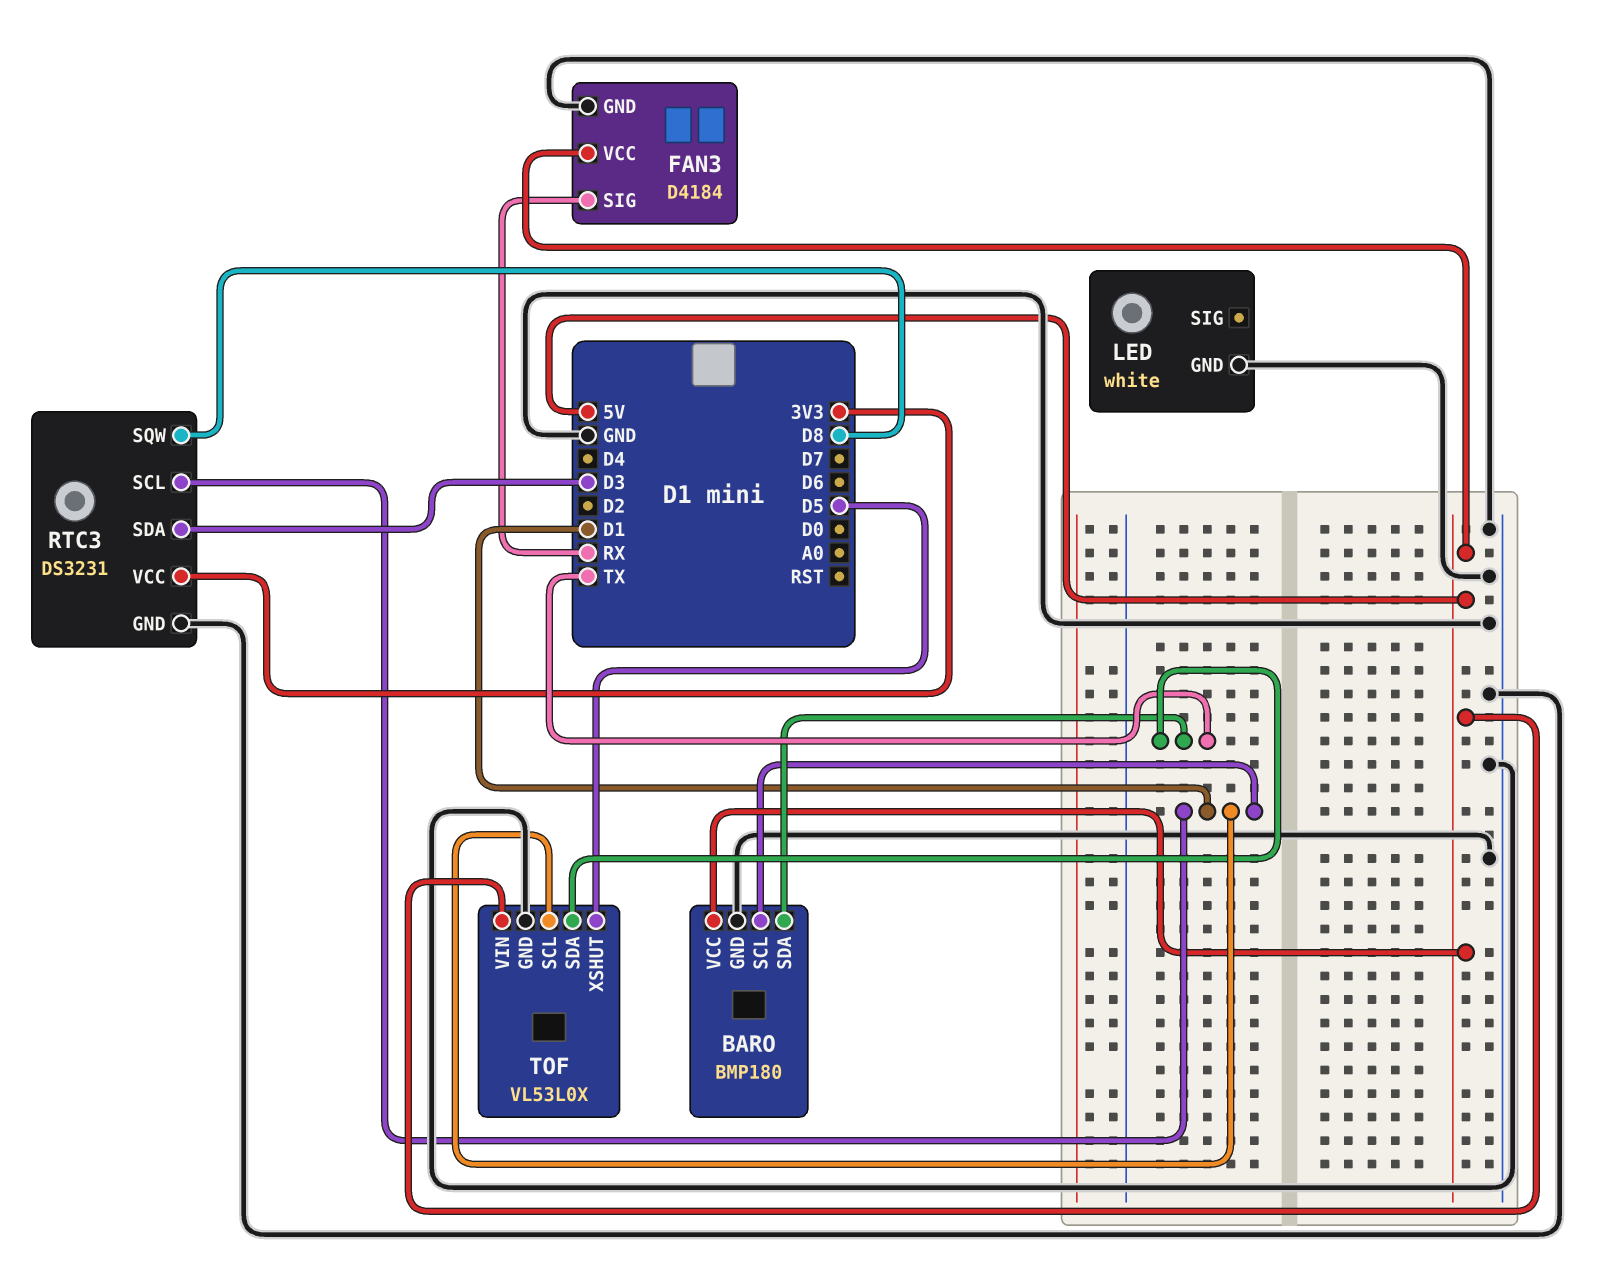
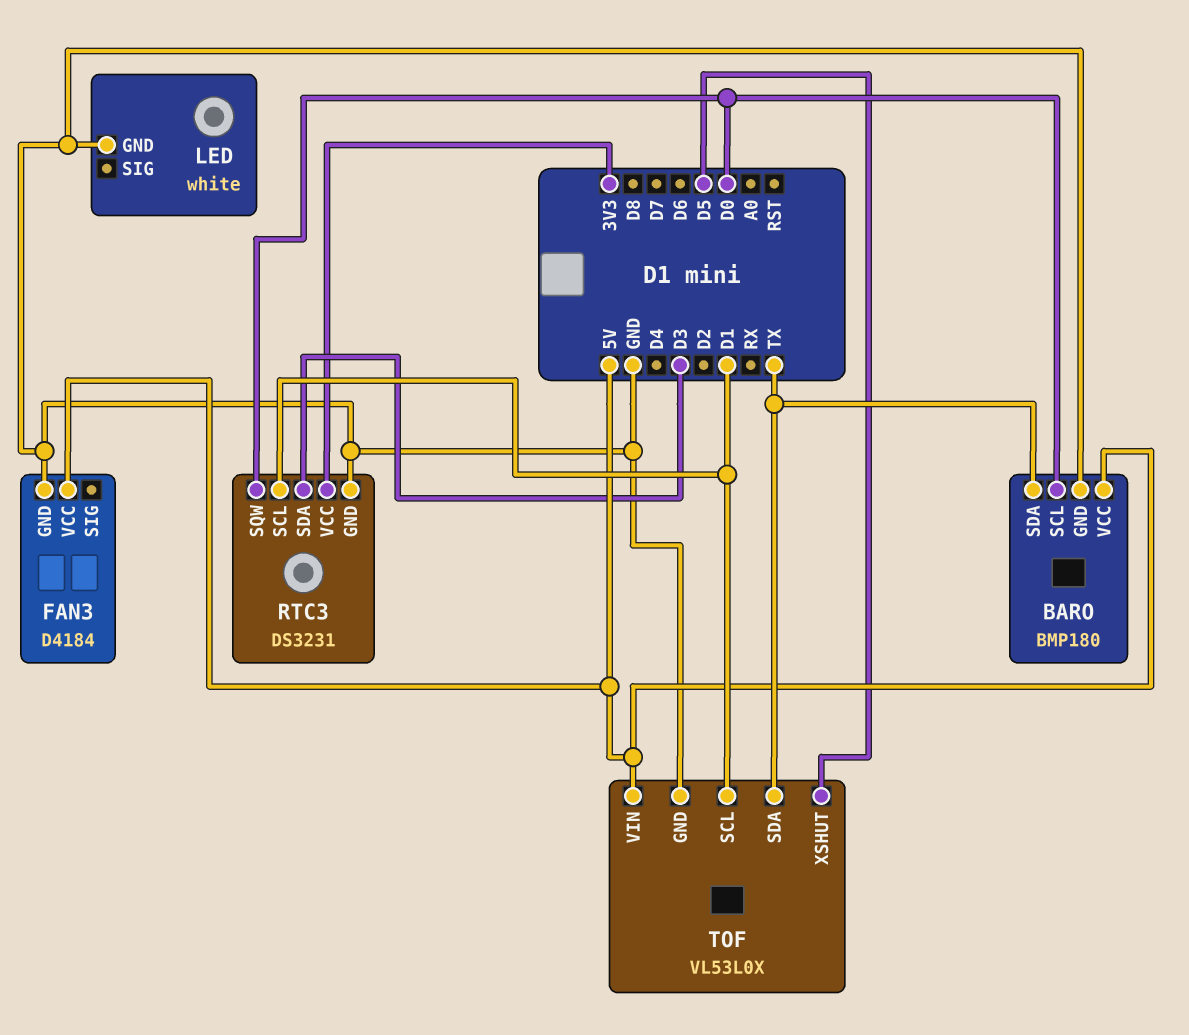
BARO pin SCL: D1 -> D0
FAN3 pin SIG: RX -> none
RTC3 pin SQW: D8 -> D0

